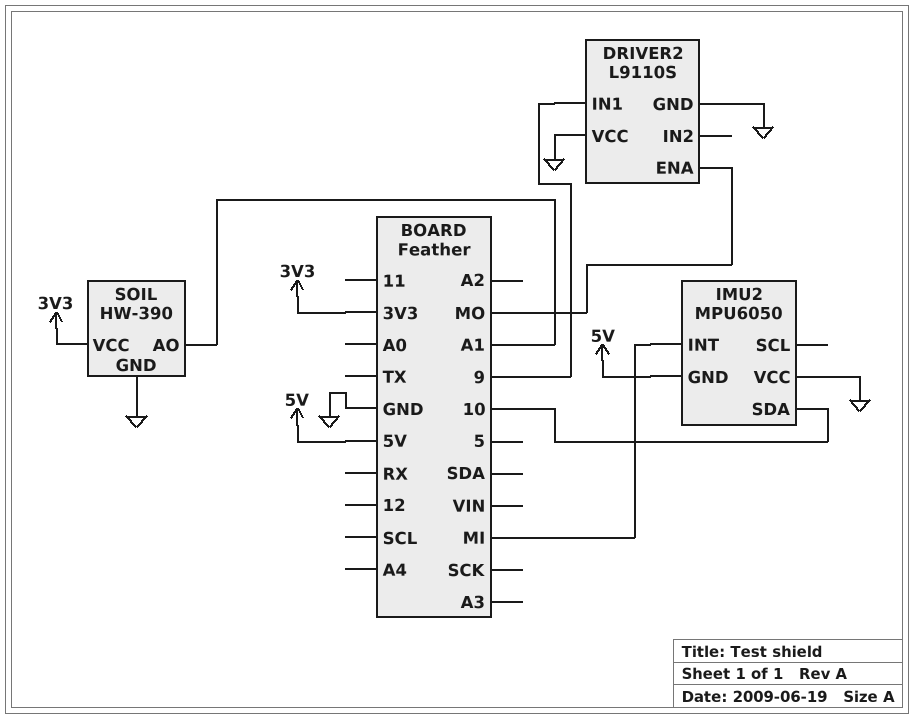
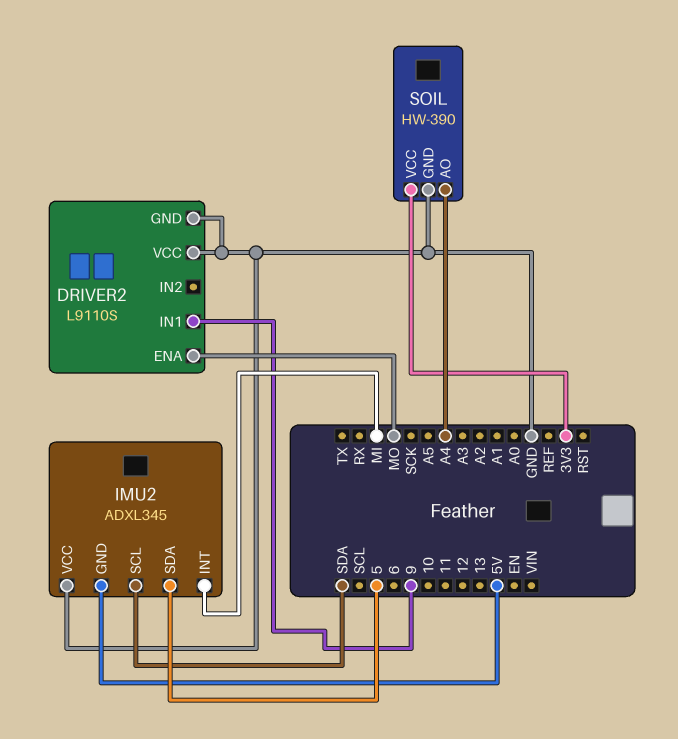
IMU2: MPU6050 -> ADXL345
IMU2 pin SCL: none -> SDA
IMU2 pin SDA: 10 -> 5
SOIL pin AO: A1 -> A4

